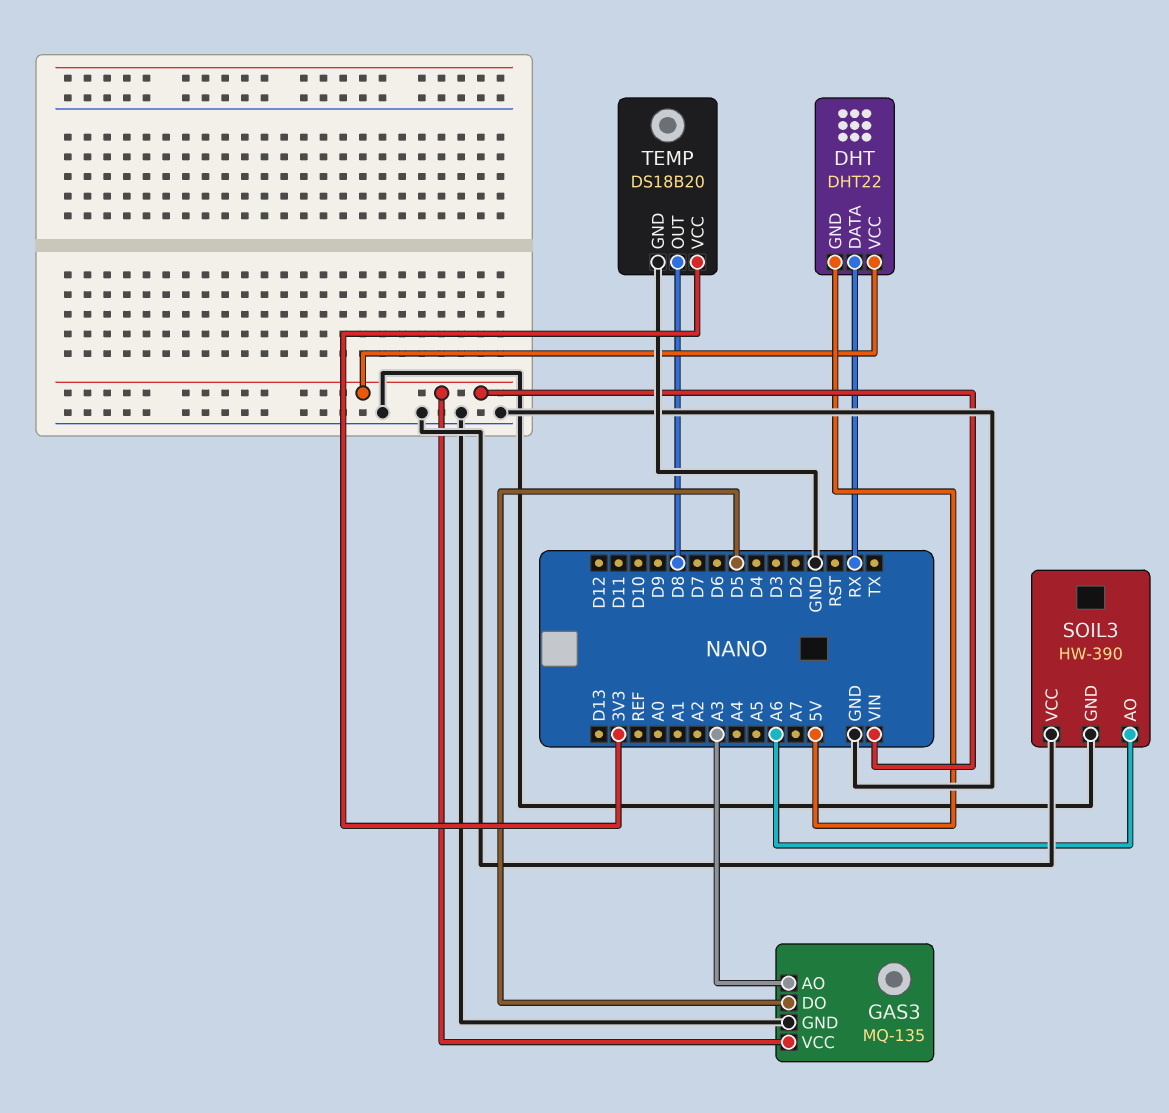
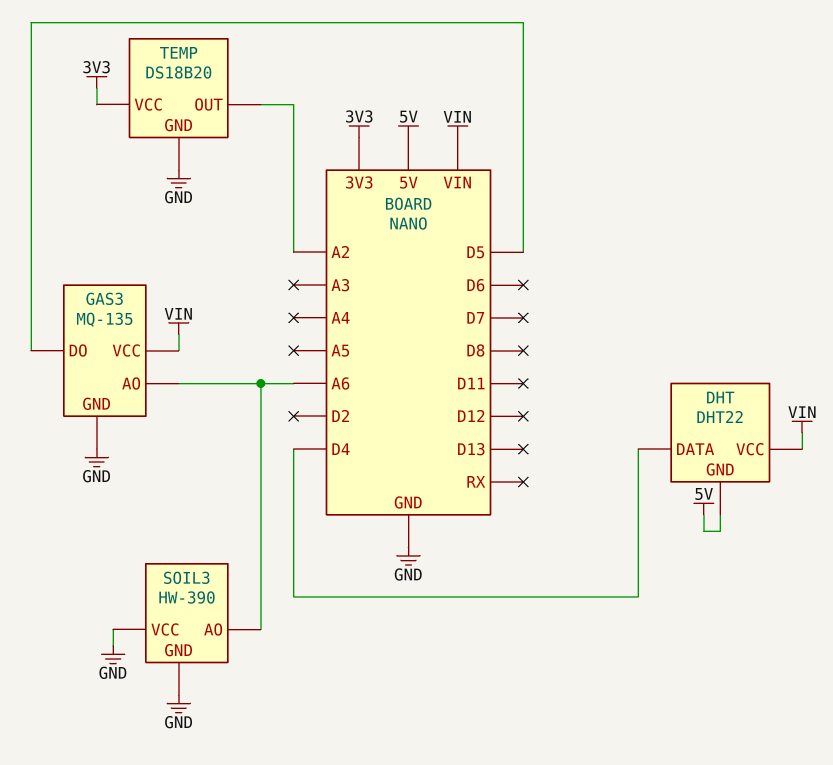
DHT pin DATA: RX -> D4
GAS3 pin AO: A3 -> A6
TEMP pin OUT: D8 -> A2

